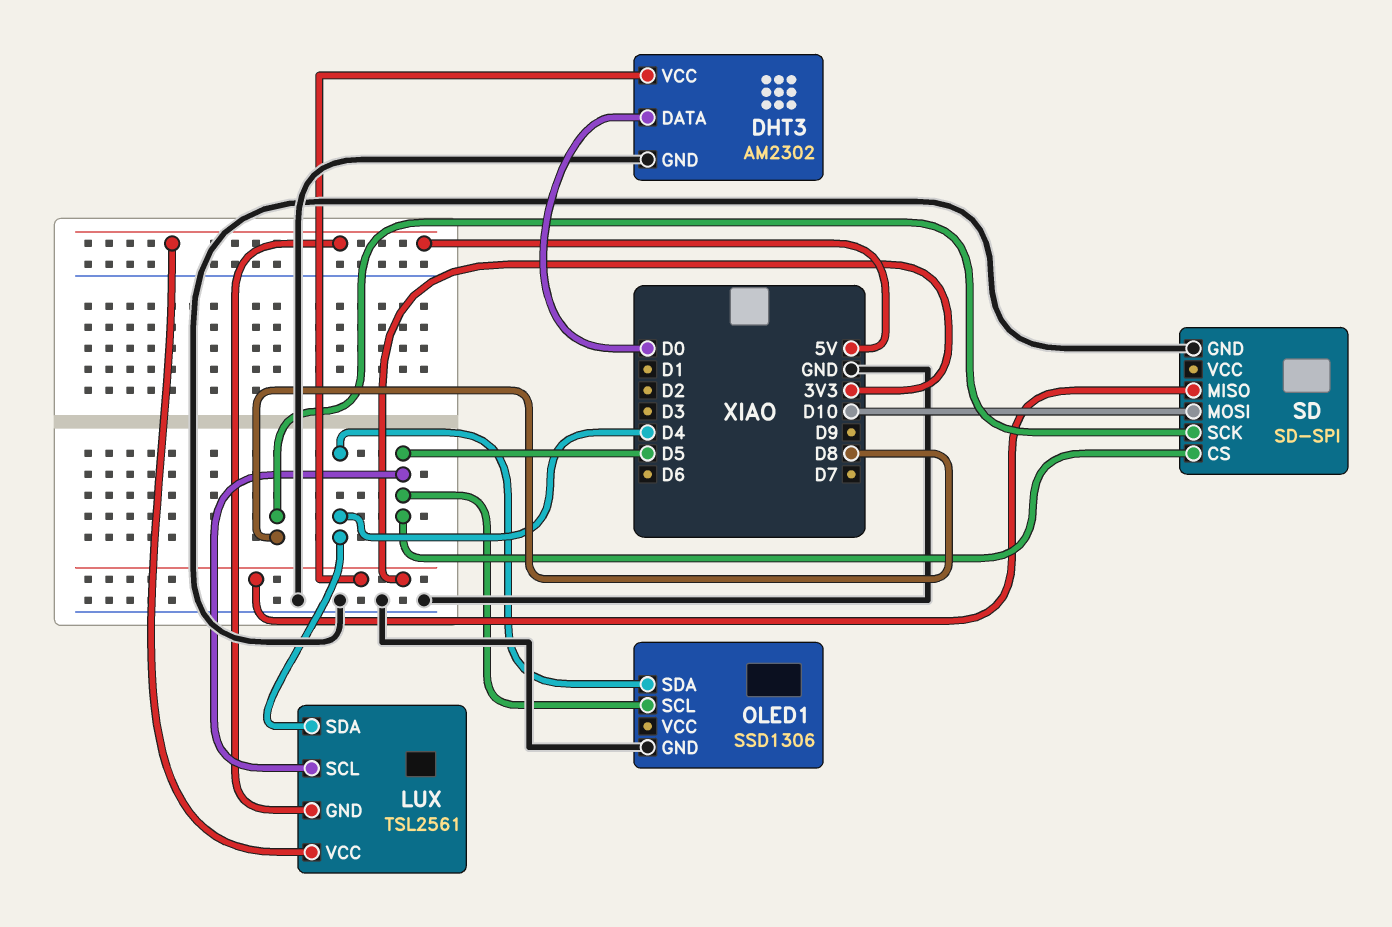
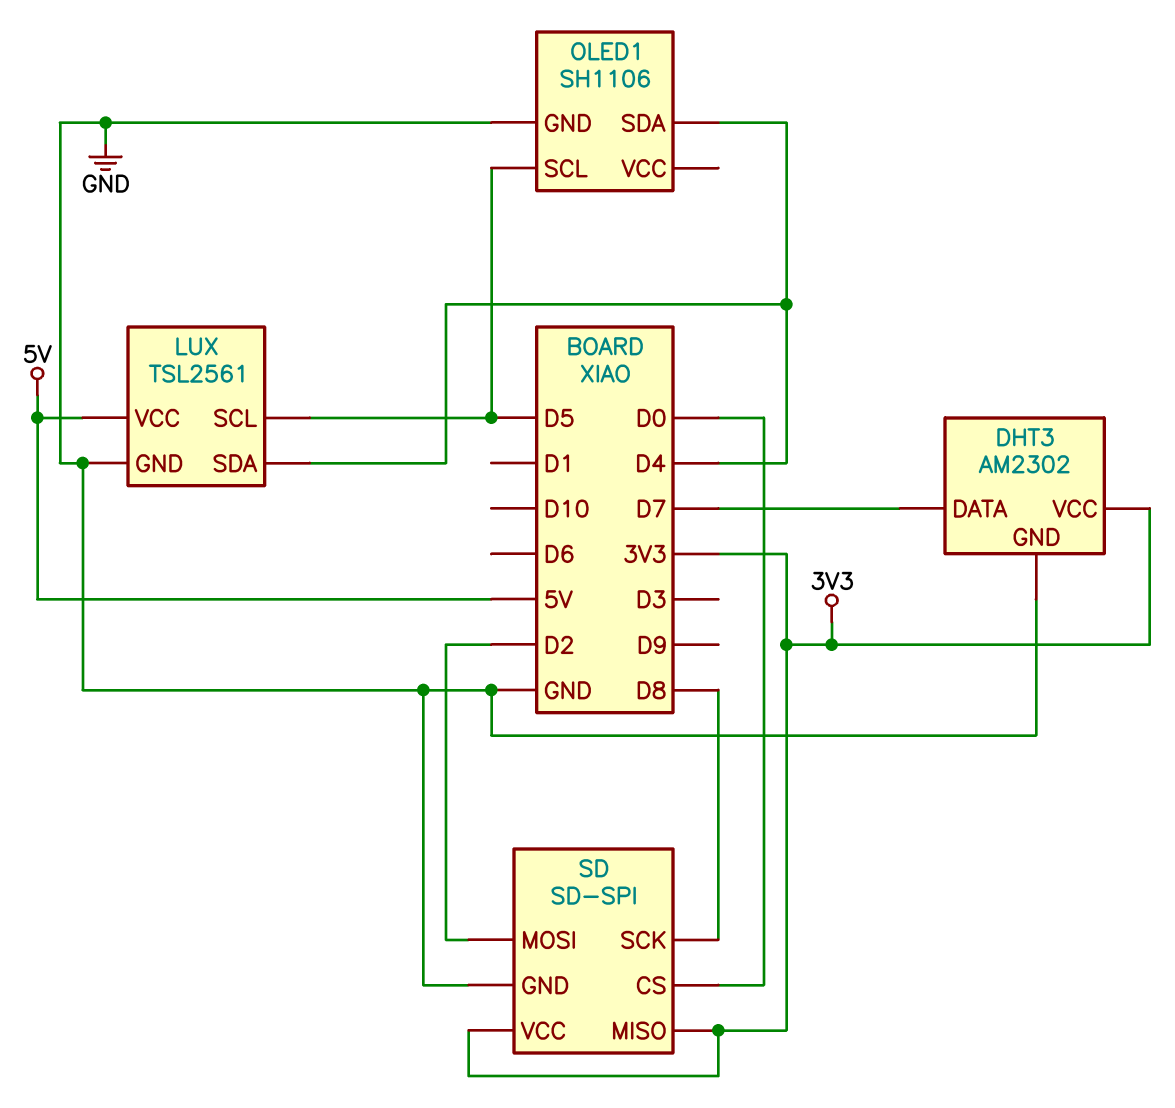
DHT3 pin DATA: D0 -> D7
LUX pin GND: 5V -> GND
OLED1: SSD1306 -> SH1106
SD pin CS: D5 -> D0
SD pin MOSI: D10 -> D2
SD pin VCC: none -> 3V3

